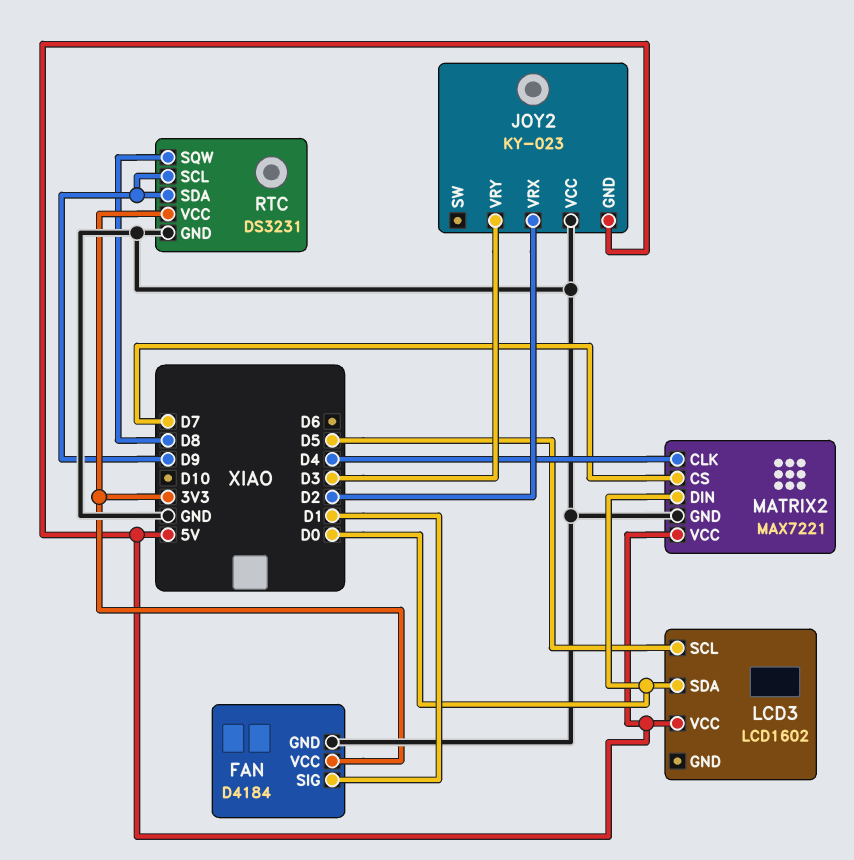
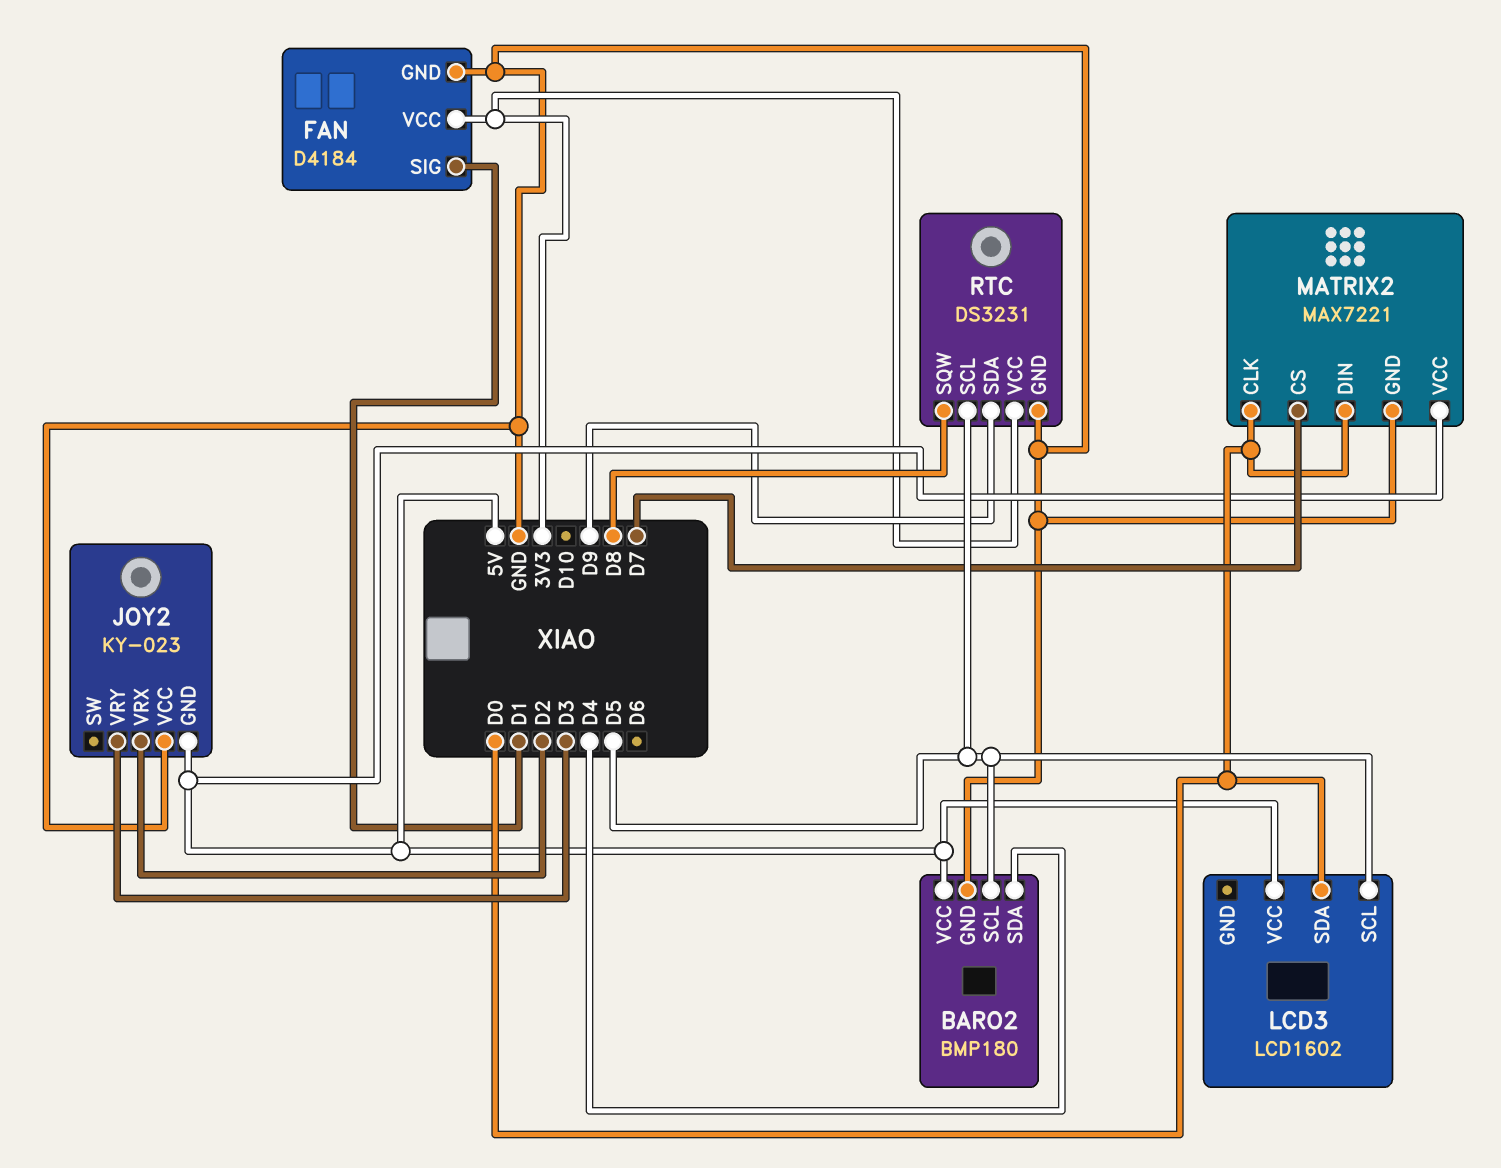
BARO2: none -> BMP180
BARO2 pin GND: none -> GND
BARO2 pin SCL: none -> D5
BARO2 pin SDA: none -> D4
BARO2 pin VCC: none -> 5V
MATRIX2 pin CLK: D4 -> D0
RTC pin SCL: D9 -> D5

